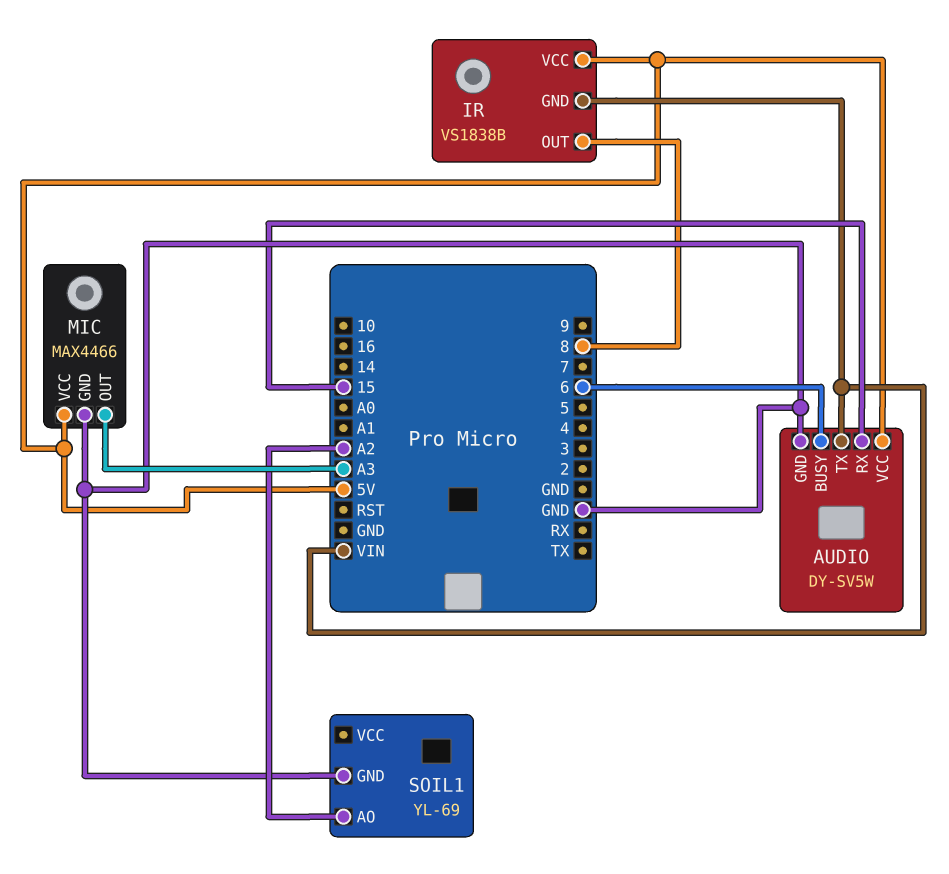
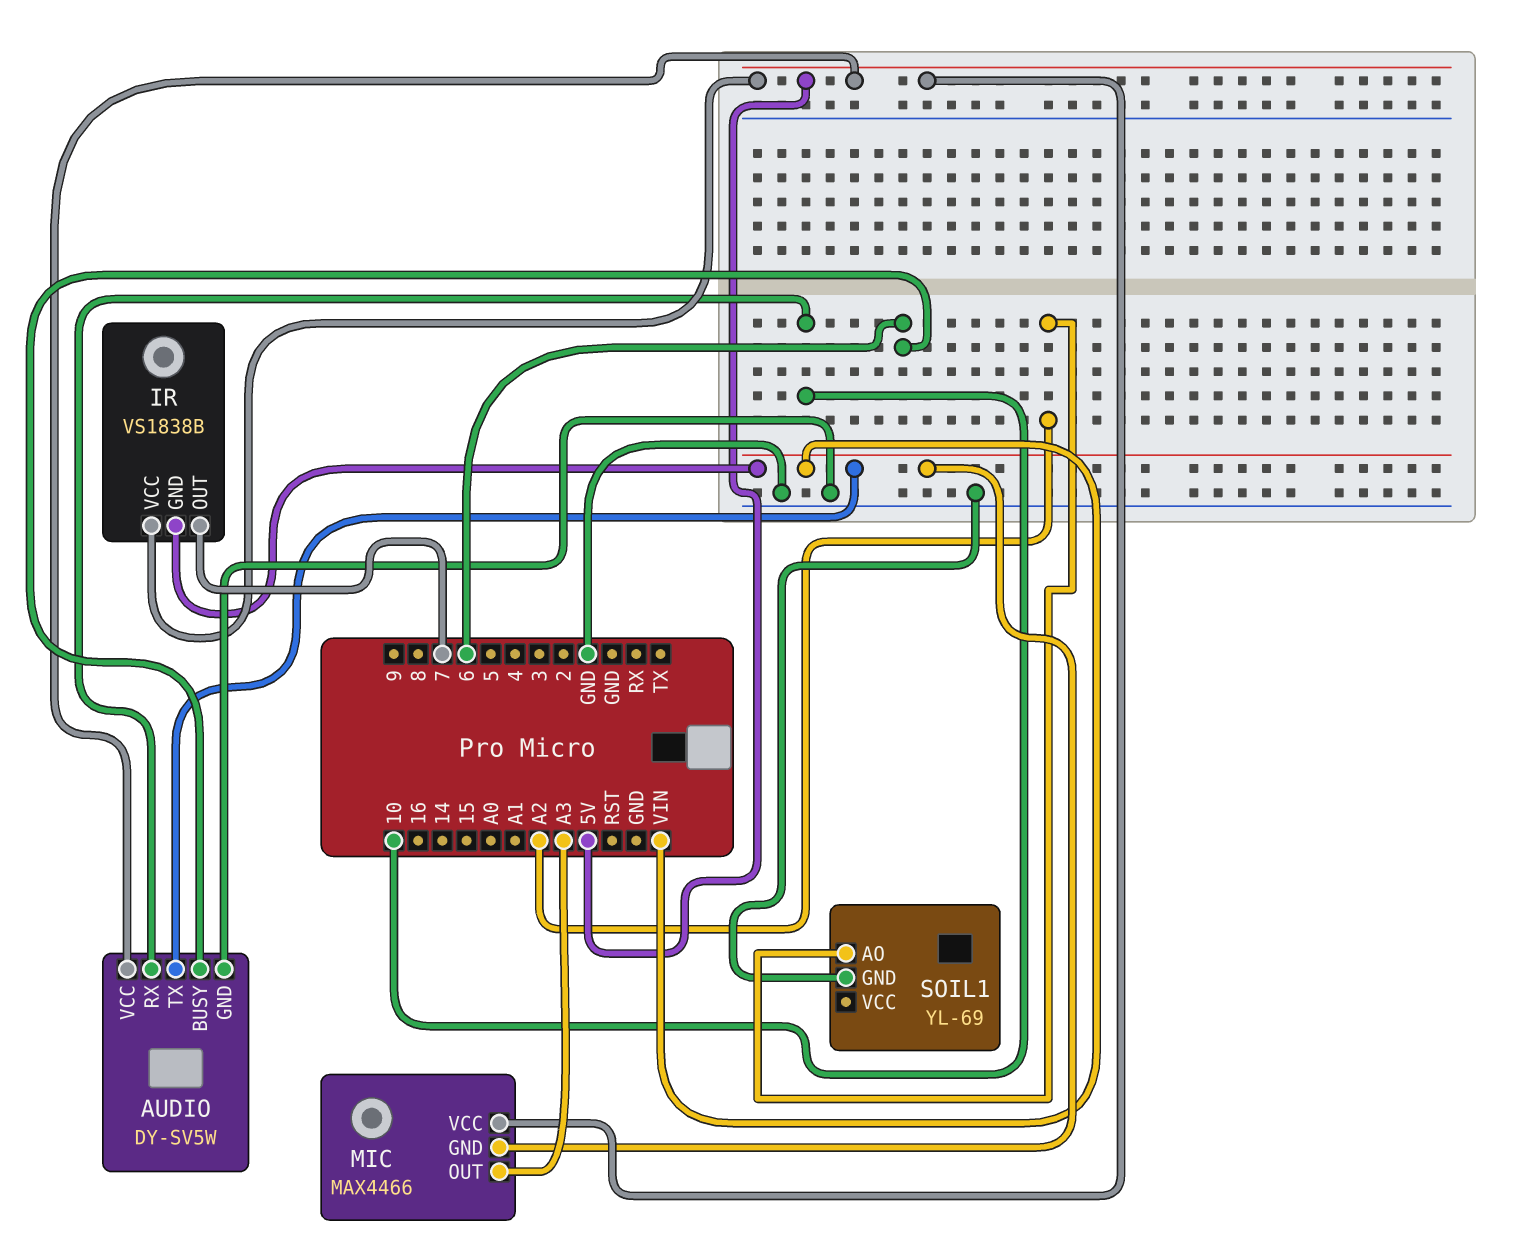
AUDIO pin RX: 15 -> 10
IR pin OUT: 8 -> 7
MIC pin GND: GND -> VIN

